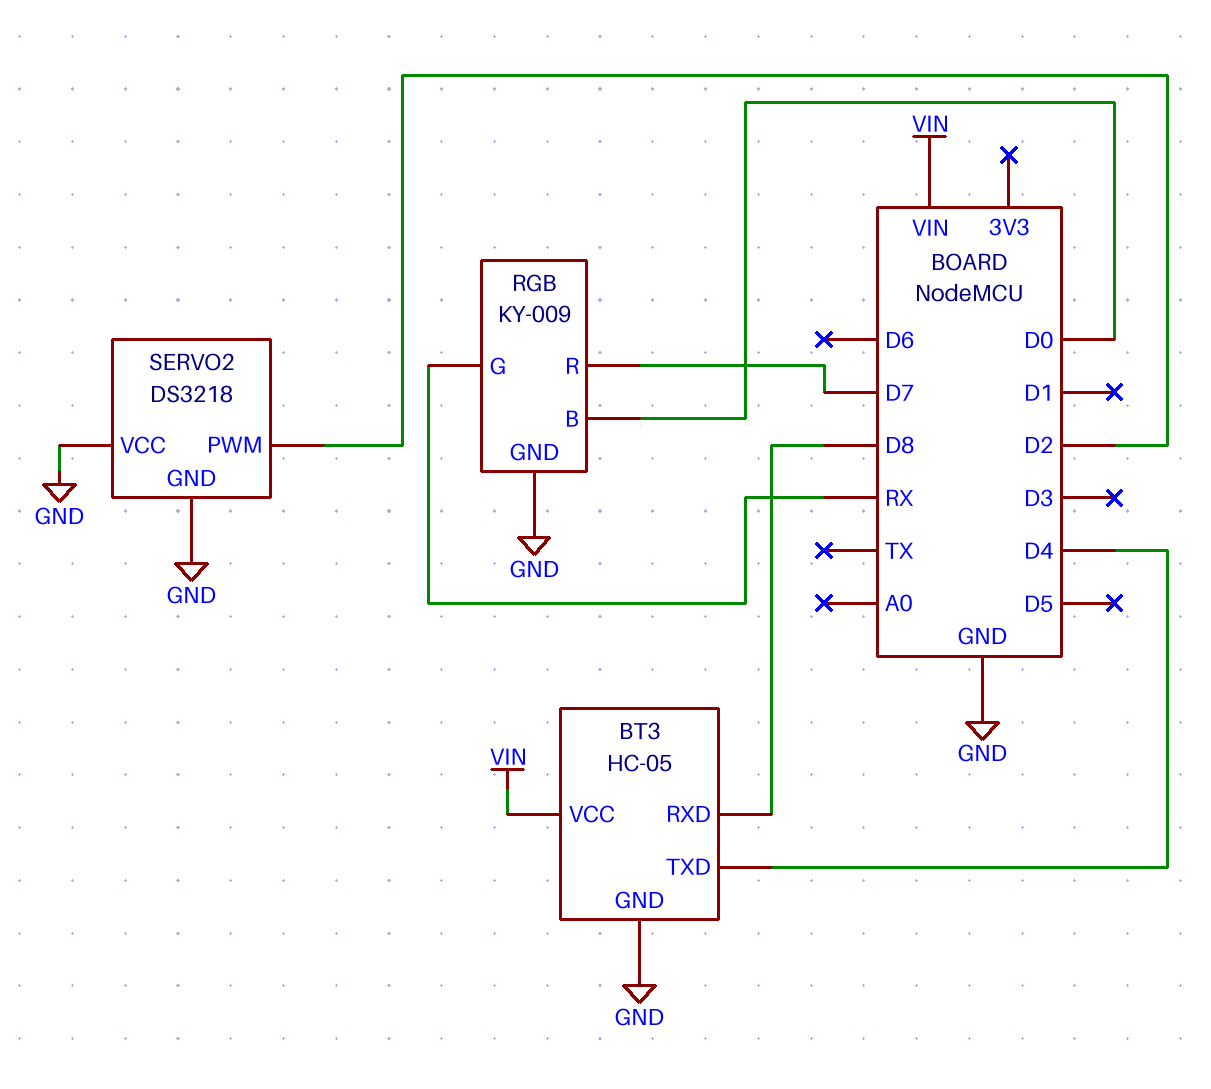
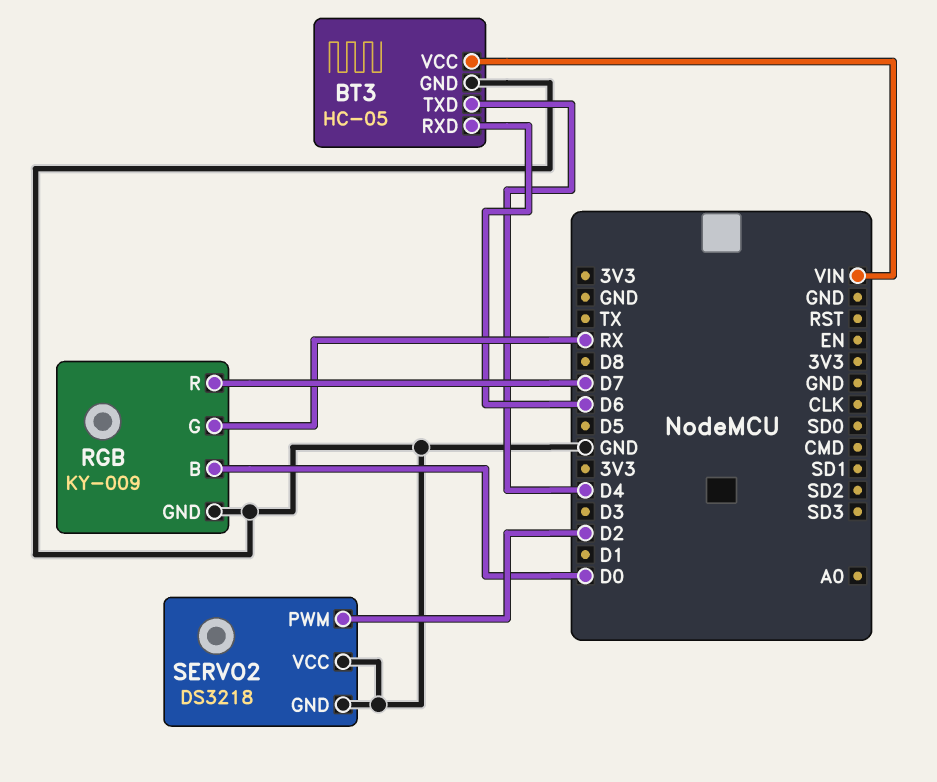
BT3 pin RXD: D8 -> D6

